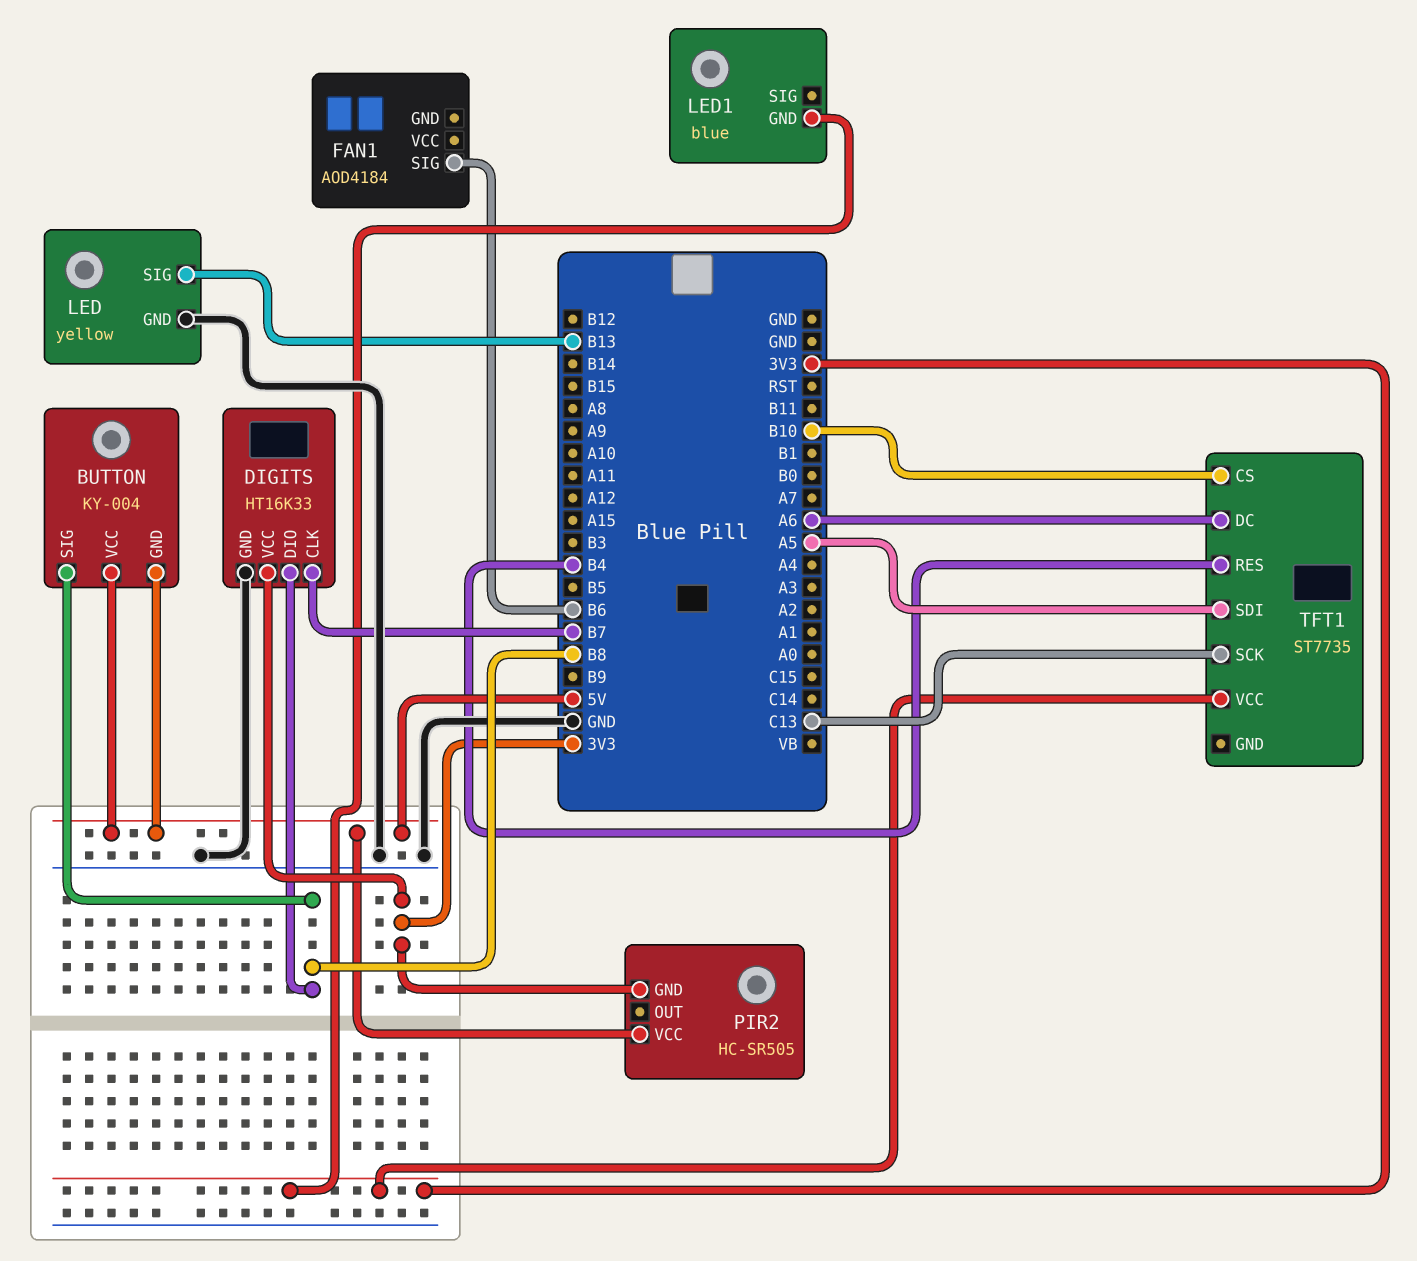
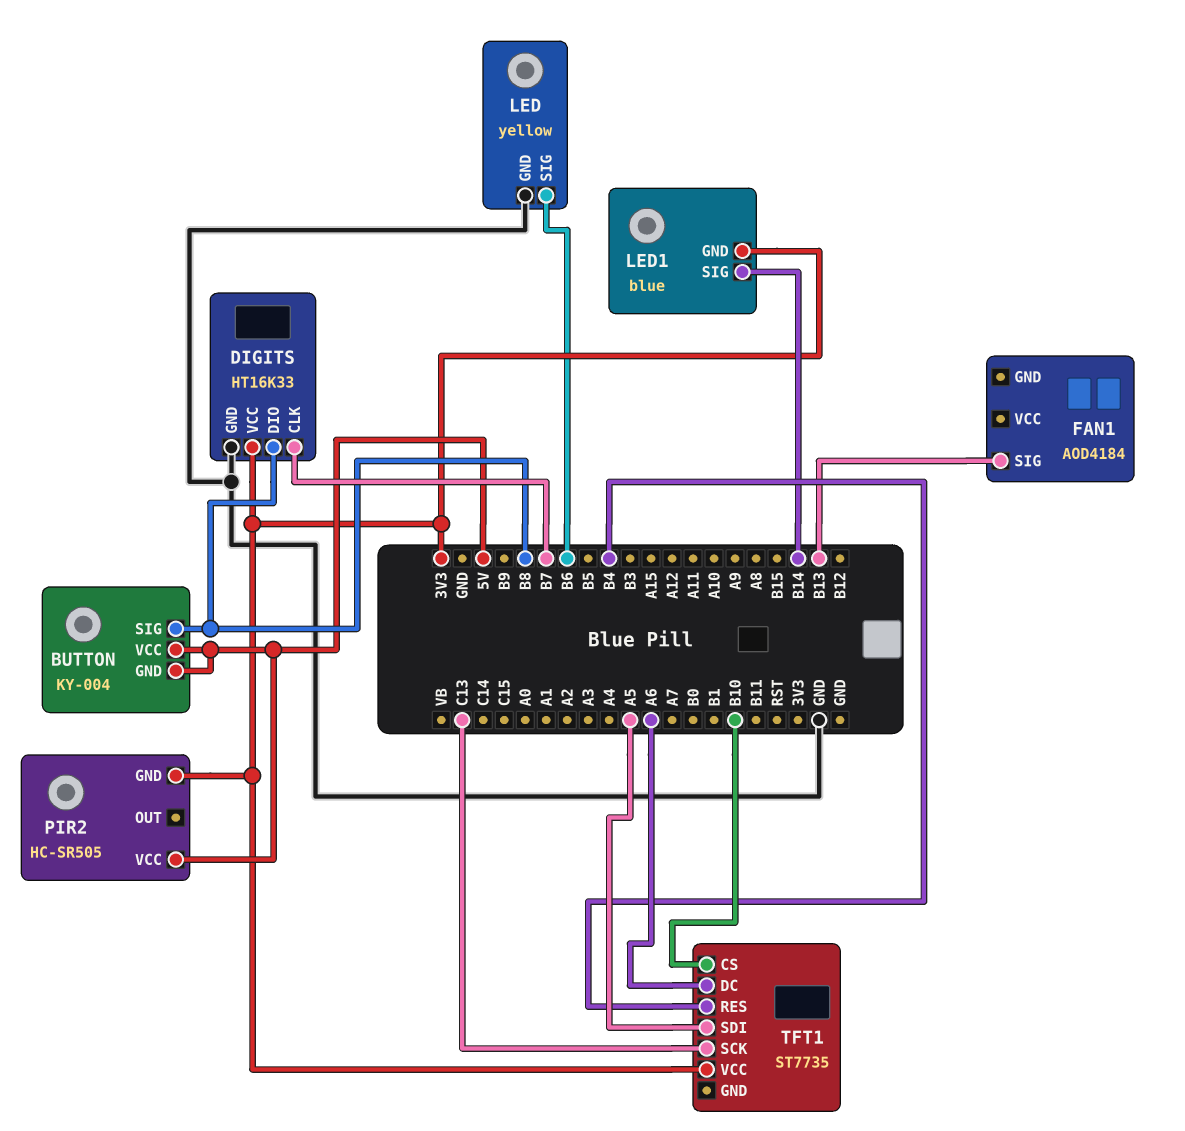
FAN1 pin SIG: B6 -> B13
LED pin SIG: B13 -> B6
LED1 pin SIG: none -> B14

